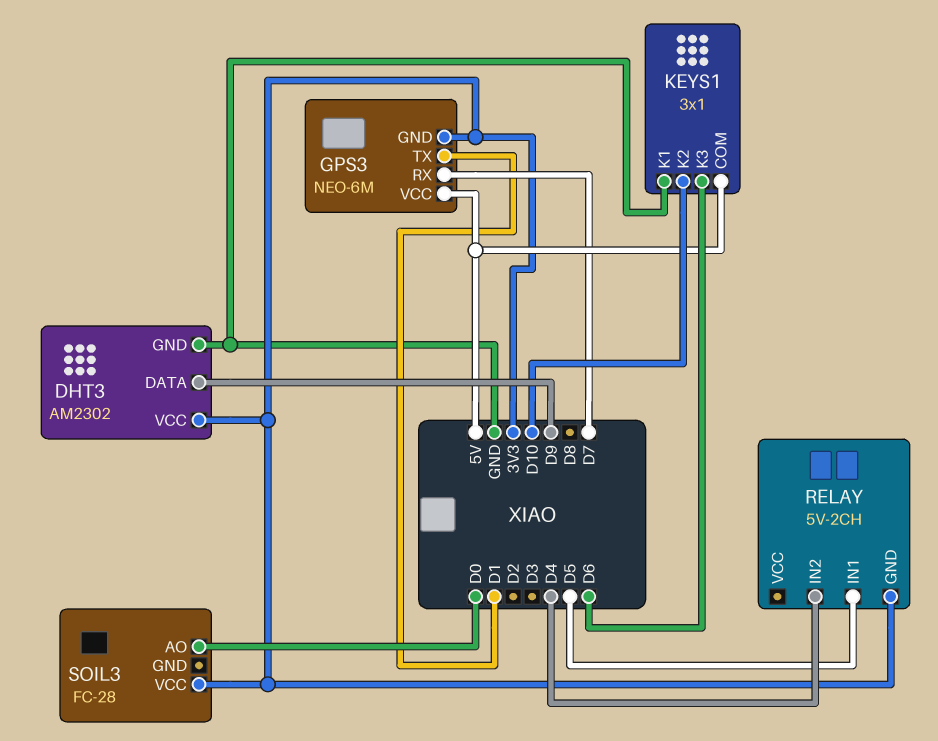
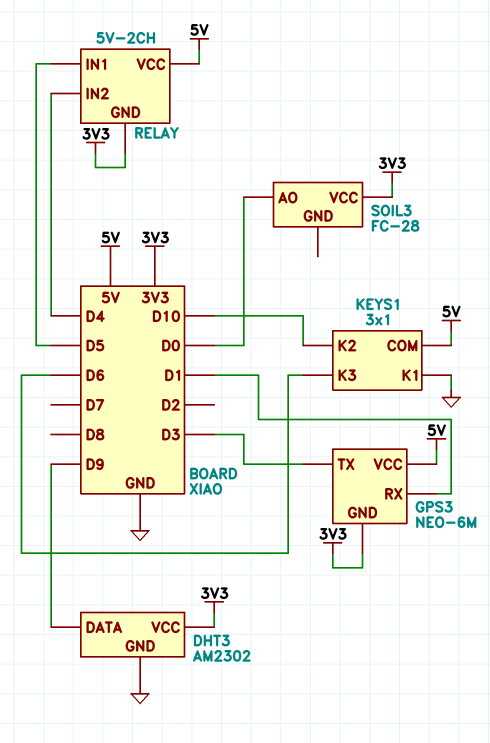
GPS3 pin RX: D7 -> D1
GPS3 pin TX: D1 -> D3
RELAY pin VCC: none -> 5V

